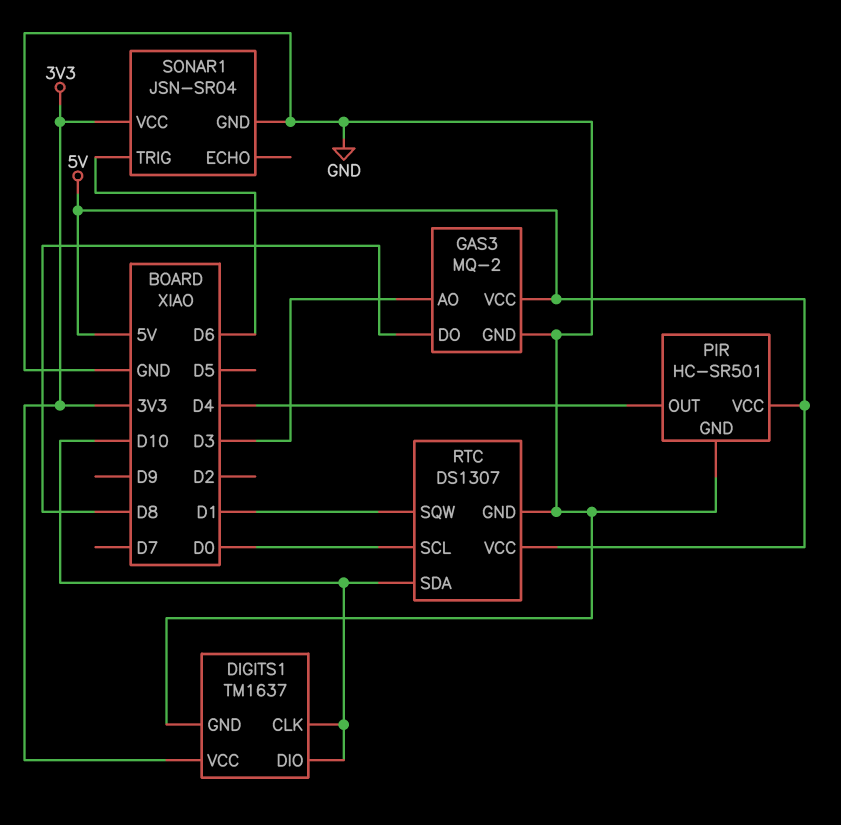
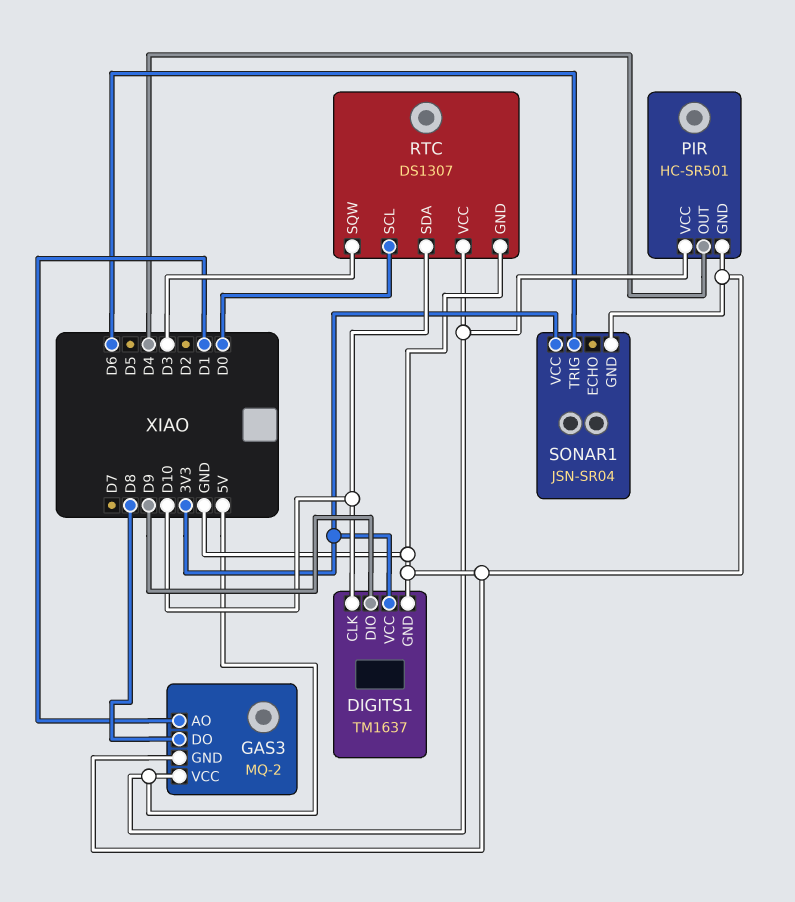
DIGITS1 pin DIO: D10 -> D9
GAS3 pin AO: D3 -> D1
RTC pin SQW: D1 -> D3

